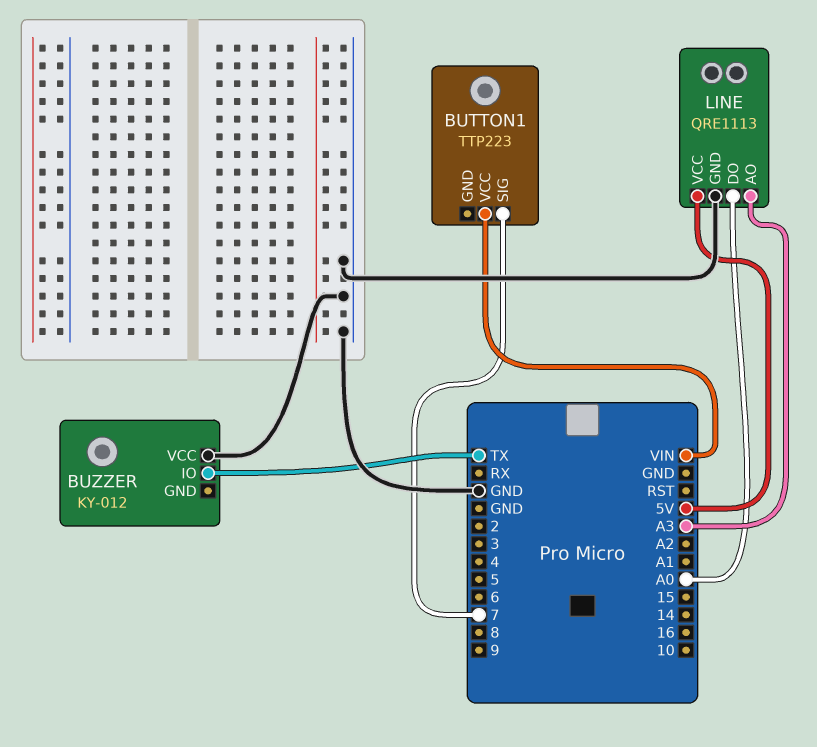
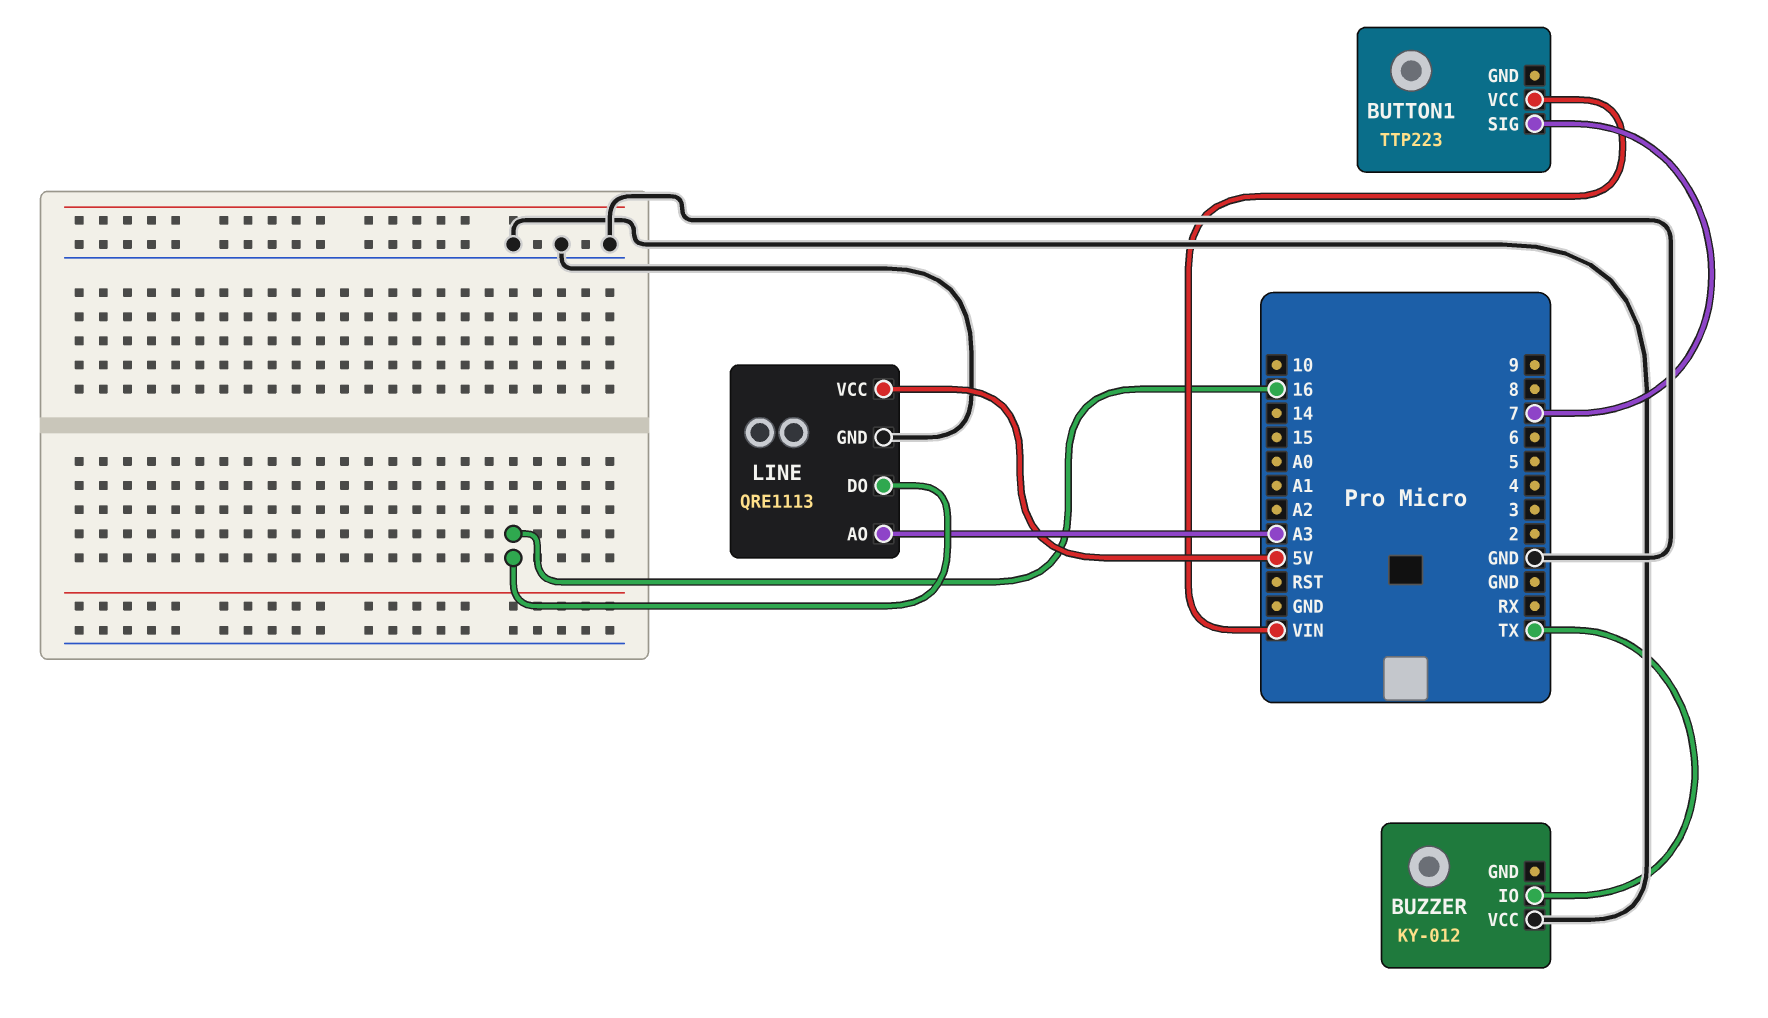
LINE pin DO: A0 -> 16

